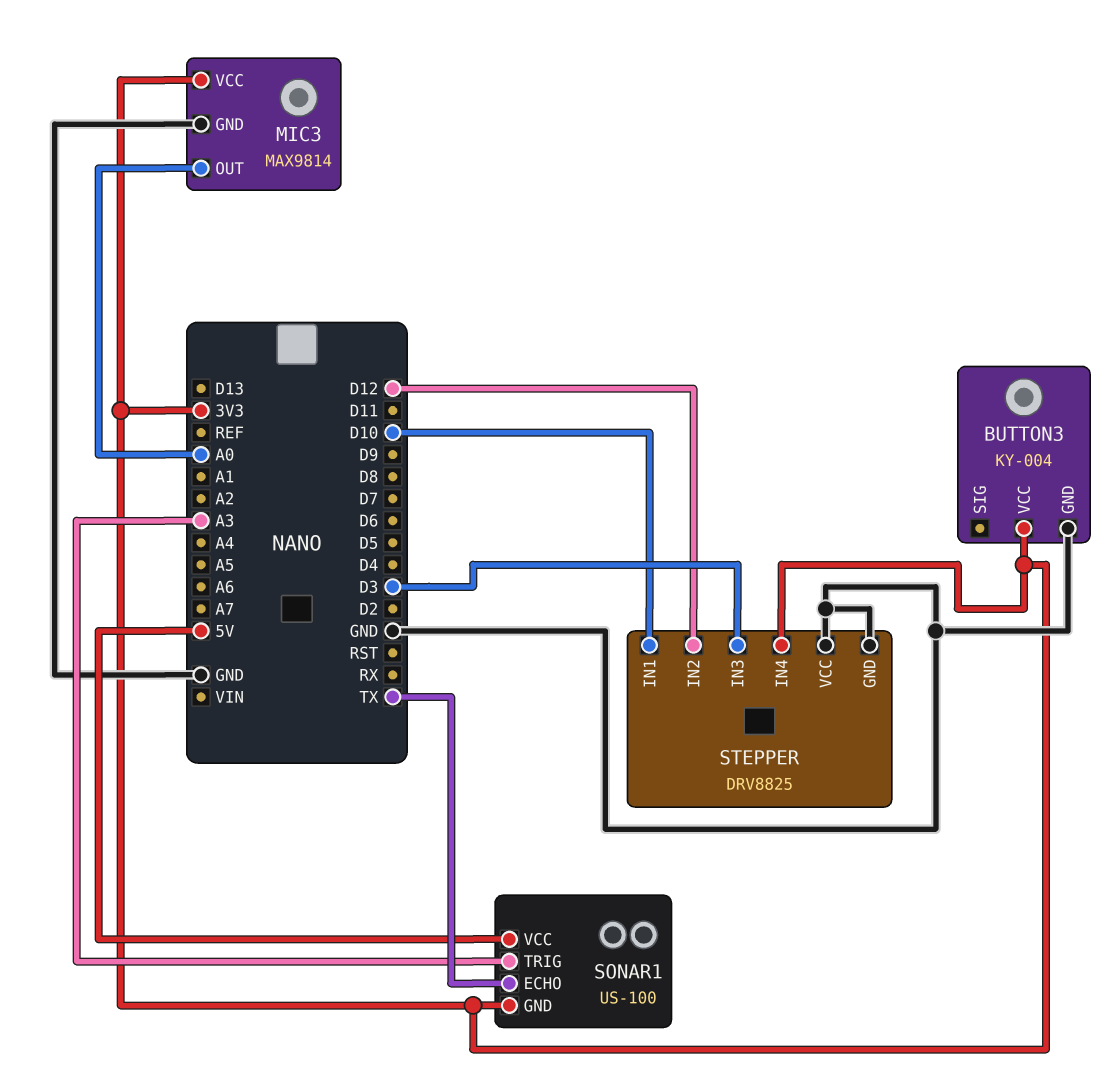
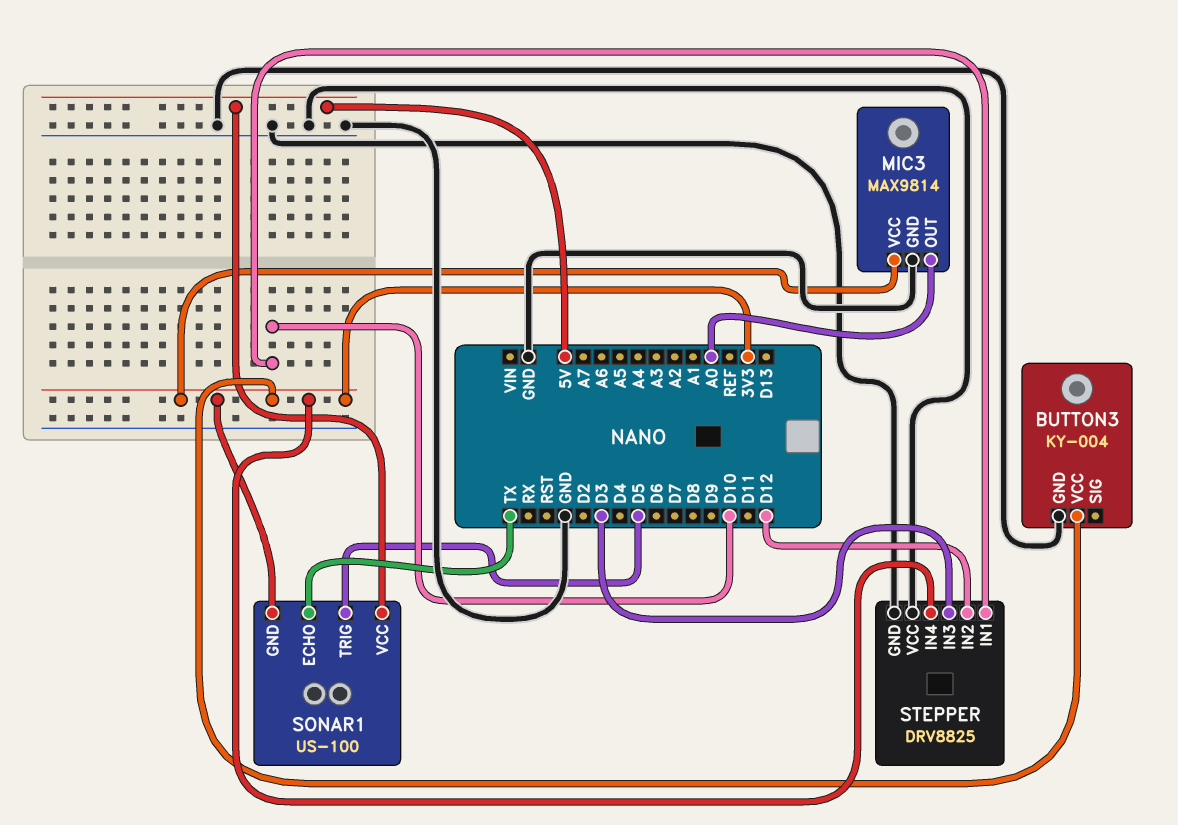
SONAR1 pin TRIG: A3 -> D5

